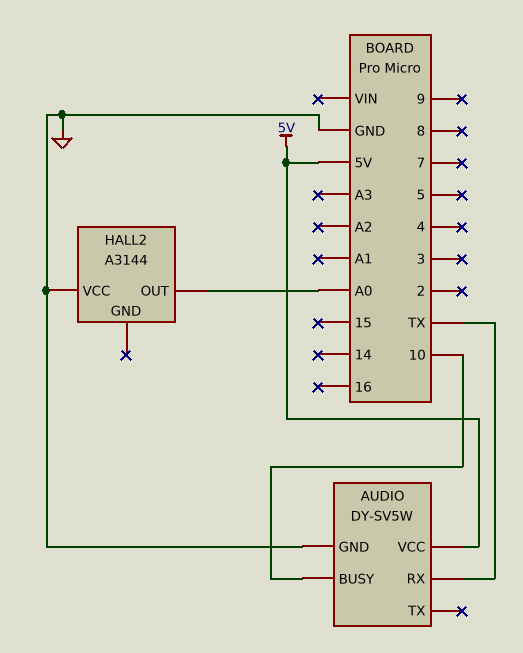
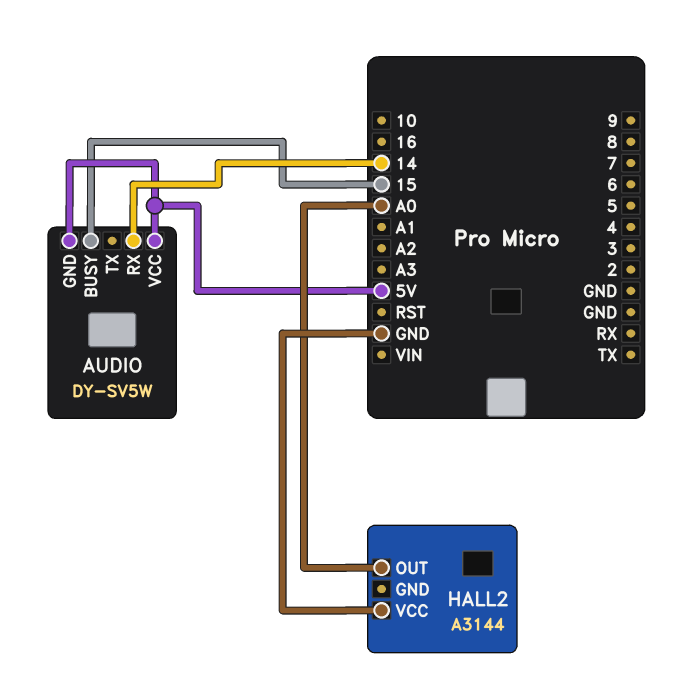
AUDIO pin BUSY: 10 -> 15
AUDIO pin GND: GND -> 5V
AUDIO pin RX: TX -> 14

